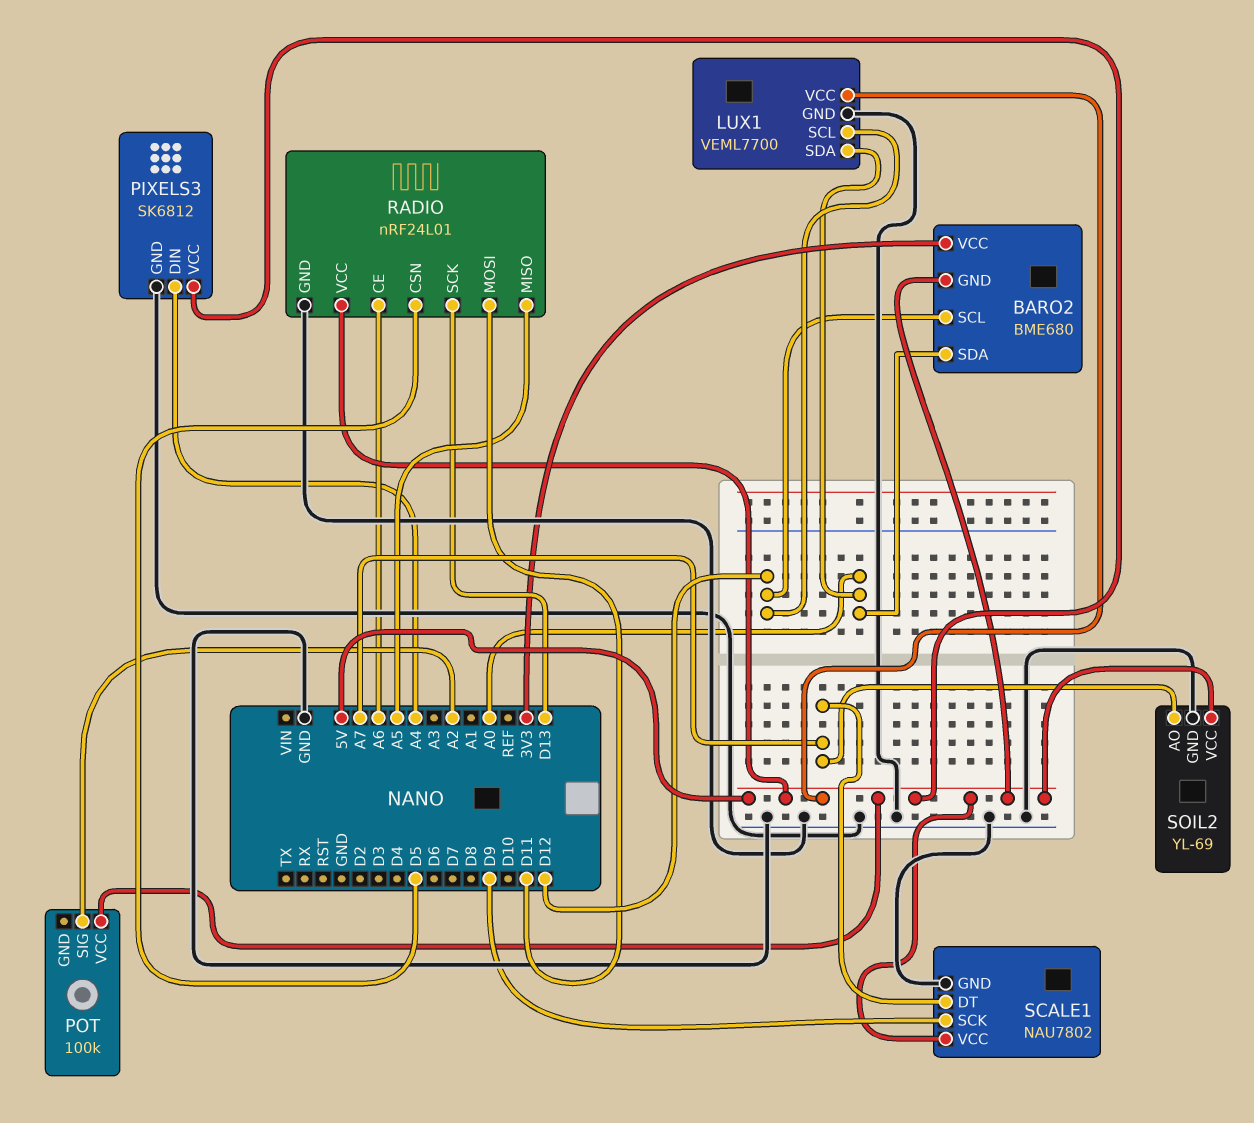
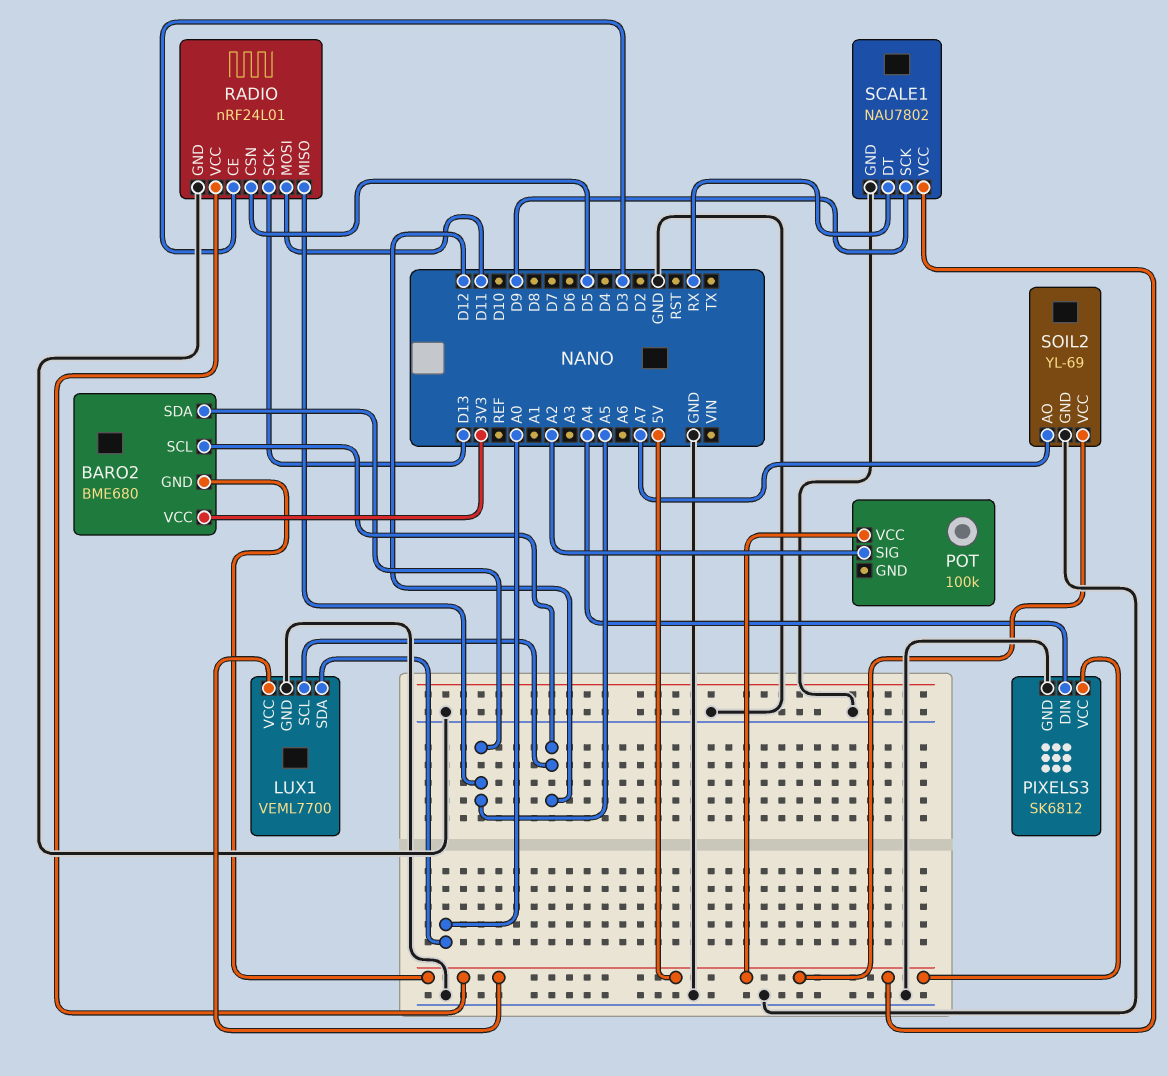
BARO2 pin SDA: A0 -> A5
RADIO pin CE: A6 -> D3
SCALE1 pin DT: A7 -> RX

